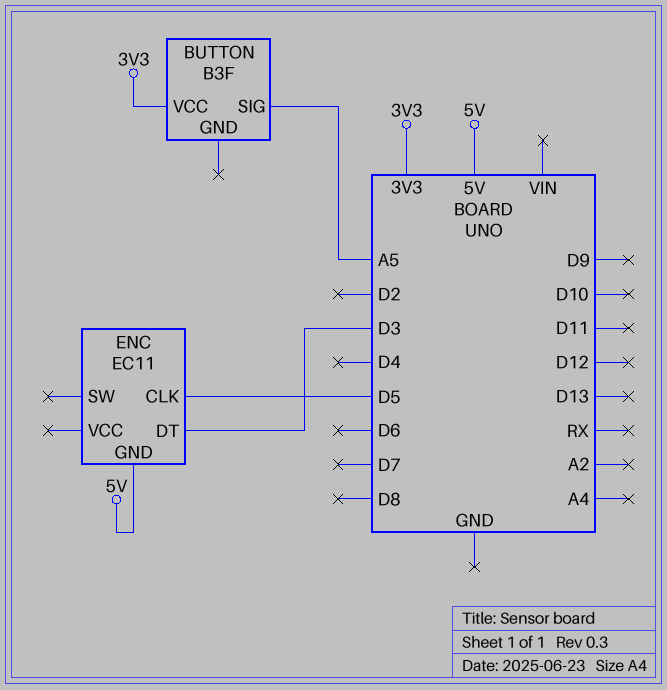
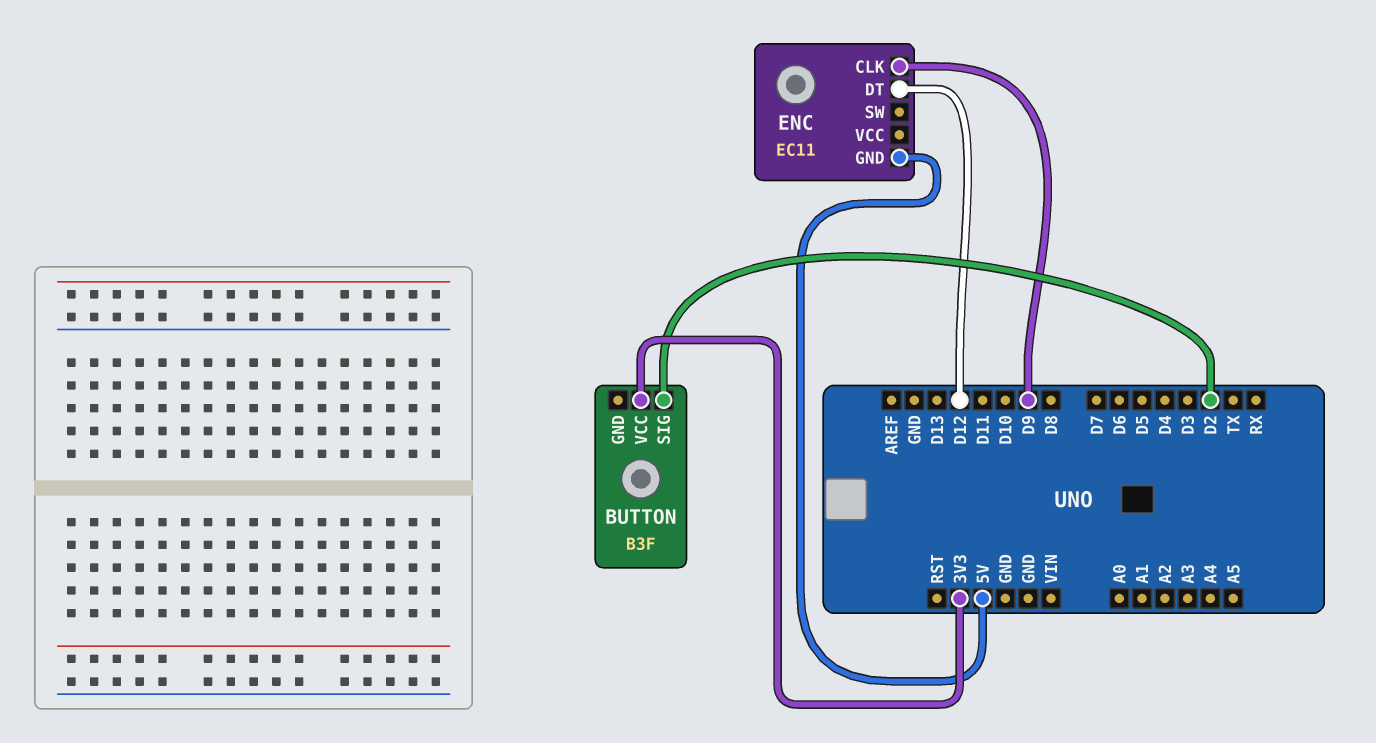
BUTTON pin SIG: A5 -> D2
ENC pin CLK: D5 -> D9
ENC pin DT: D3 -> D12

